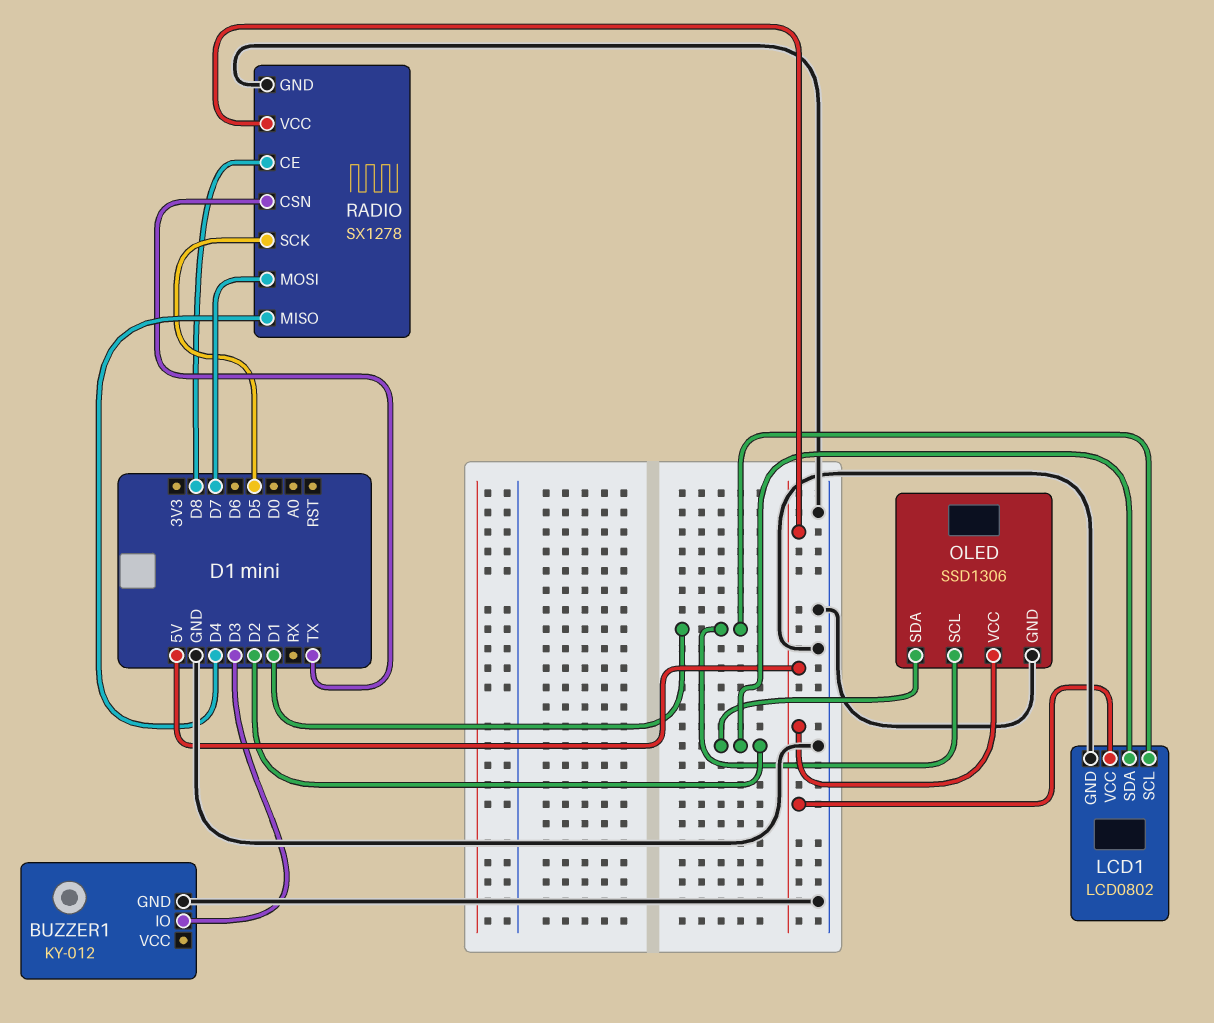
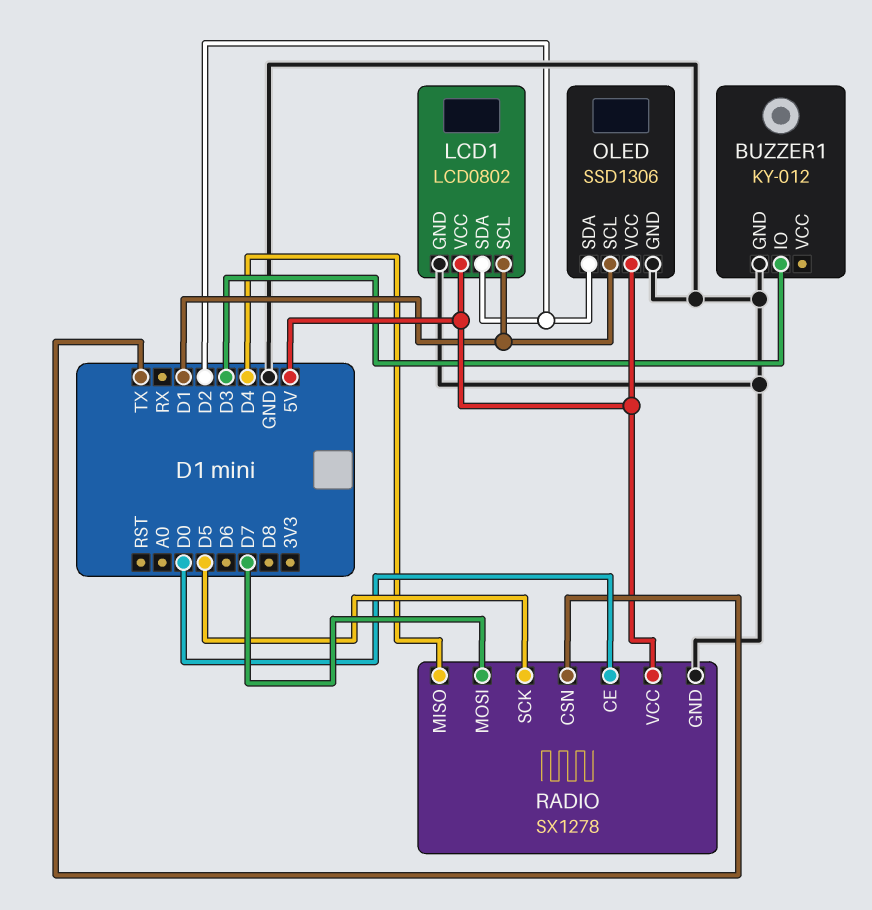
RADIO pin CE: D8 -> D0

